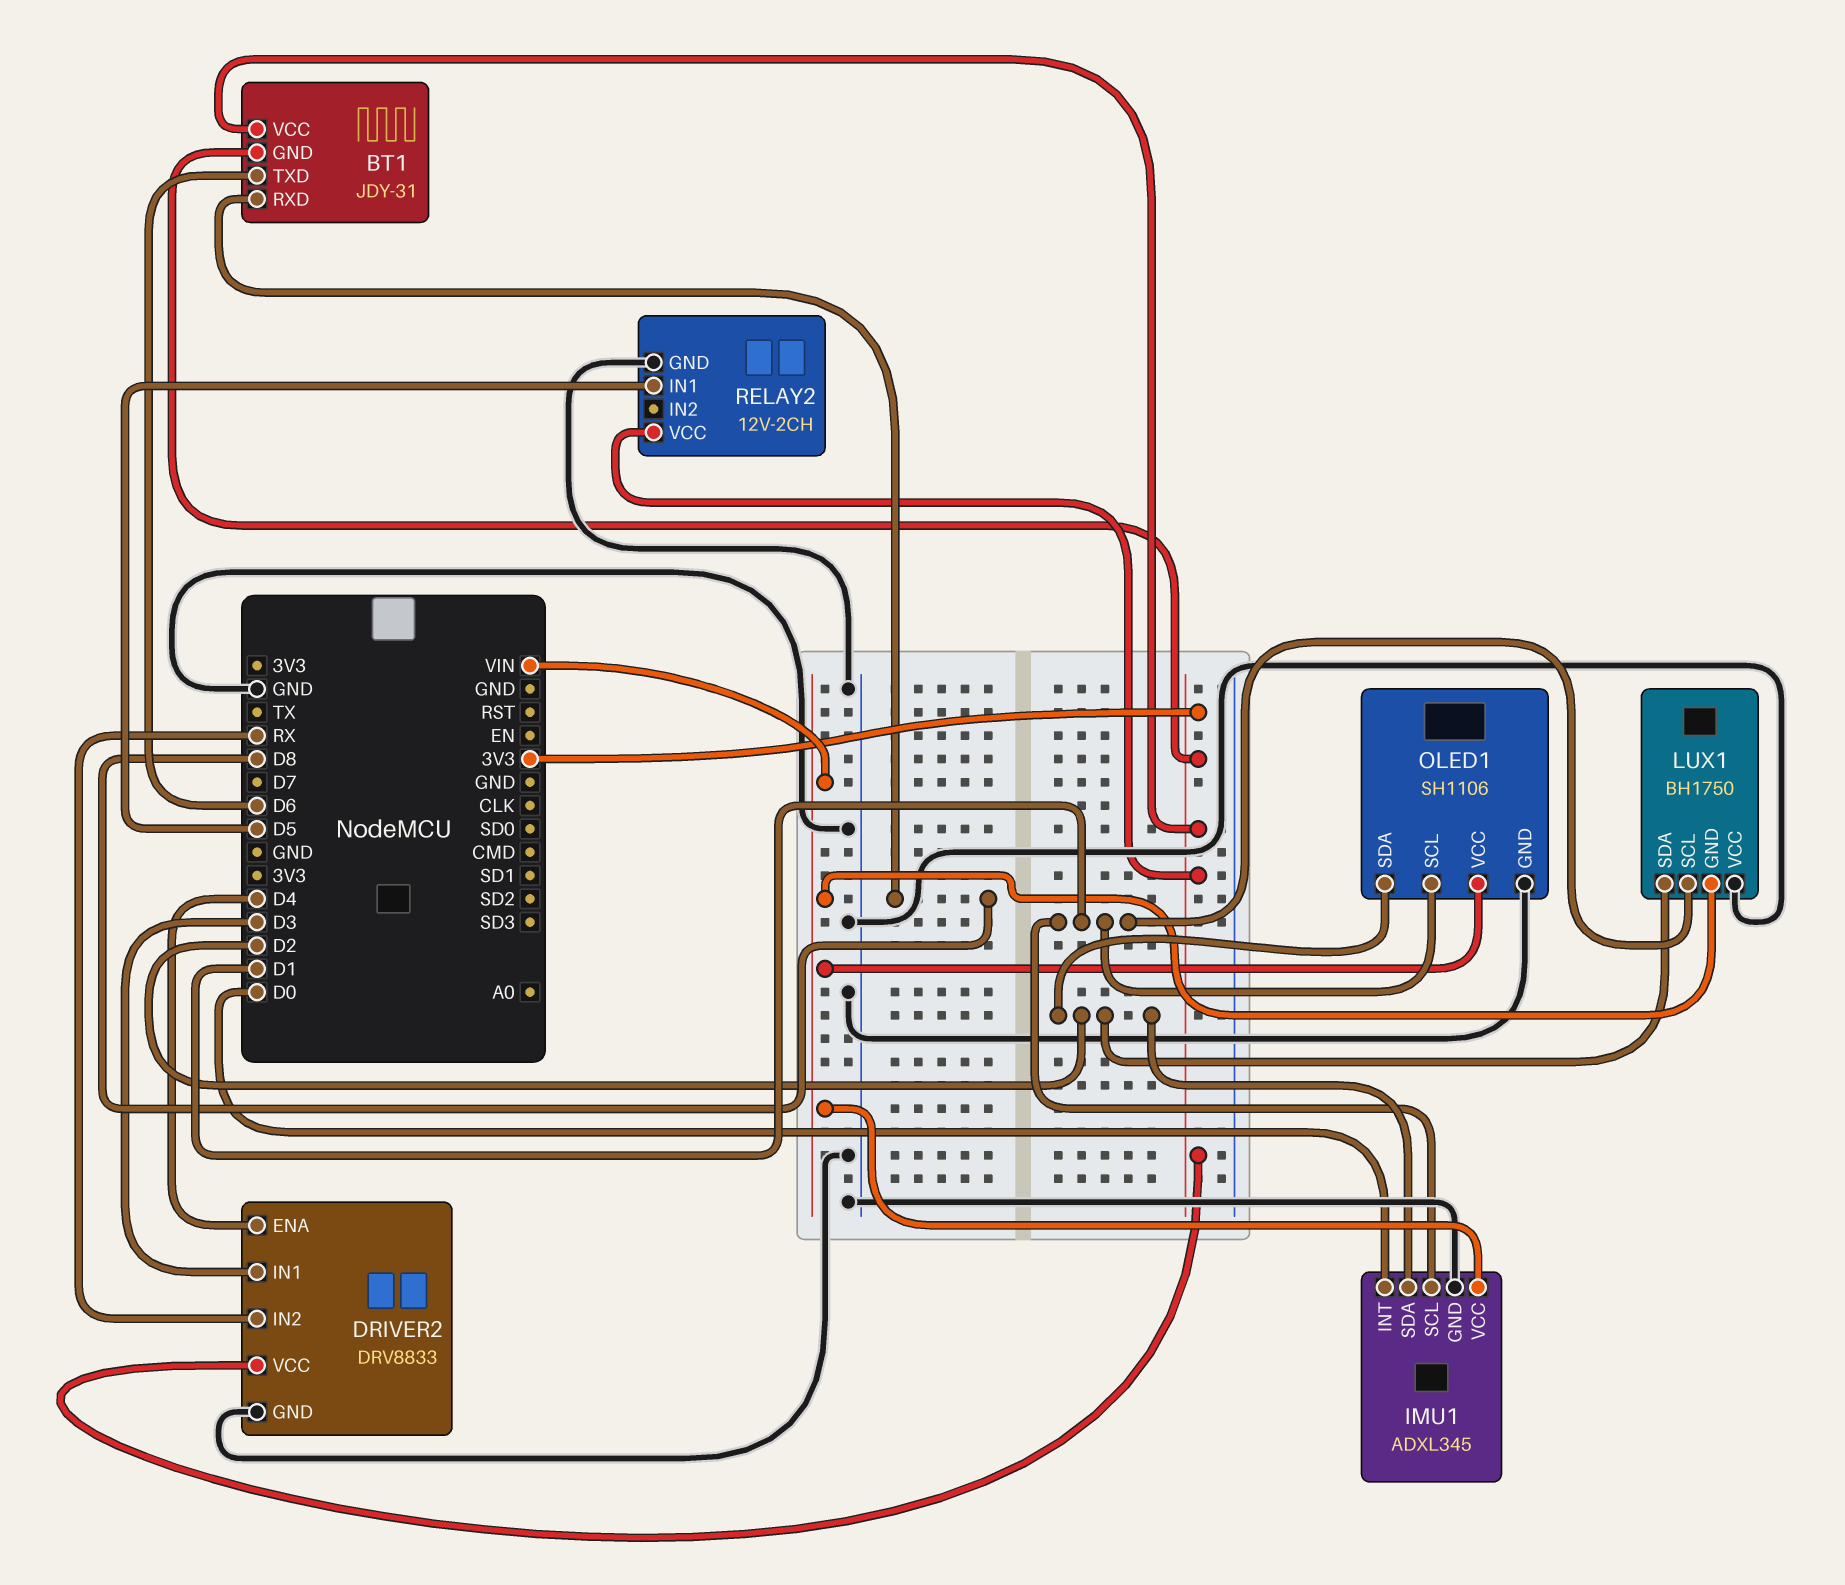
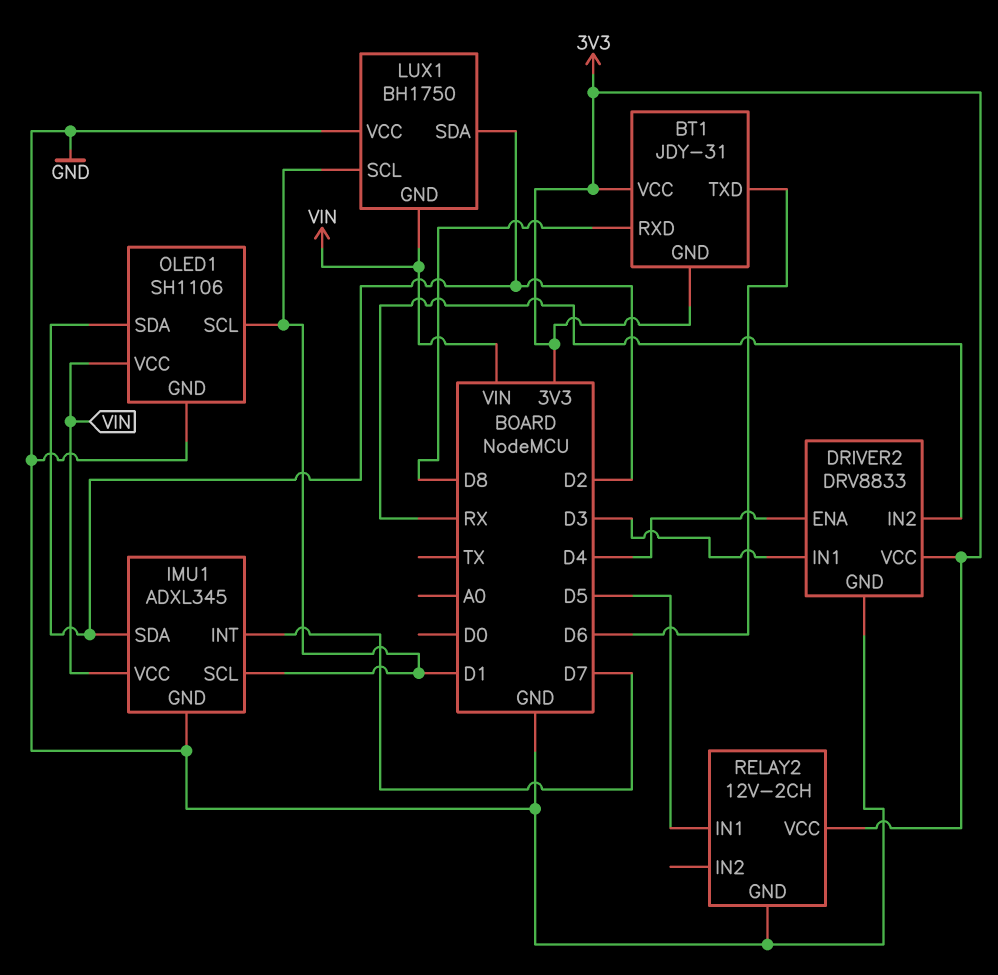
IMU1 pin INT: D0 -> D7

